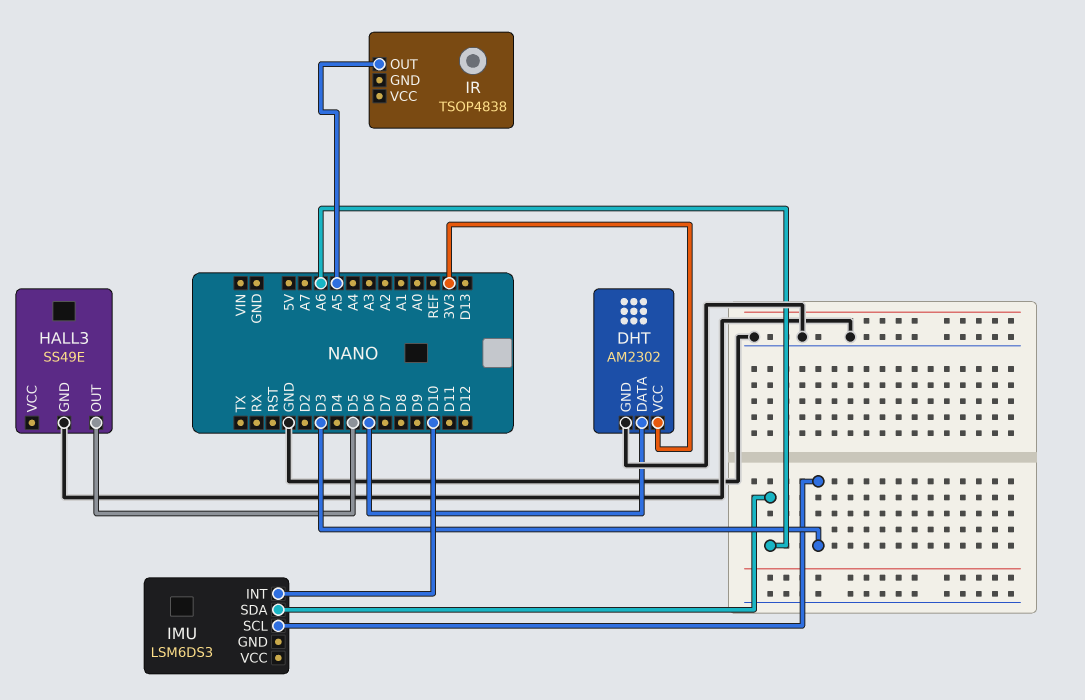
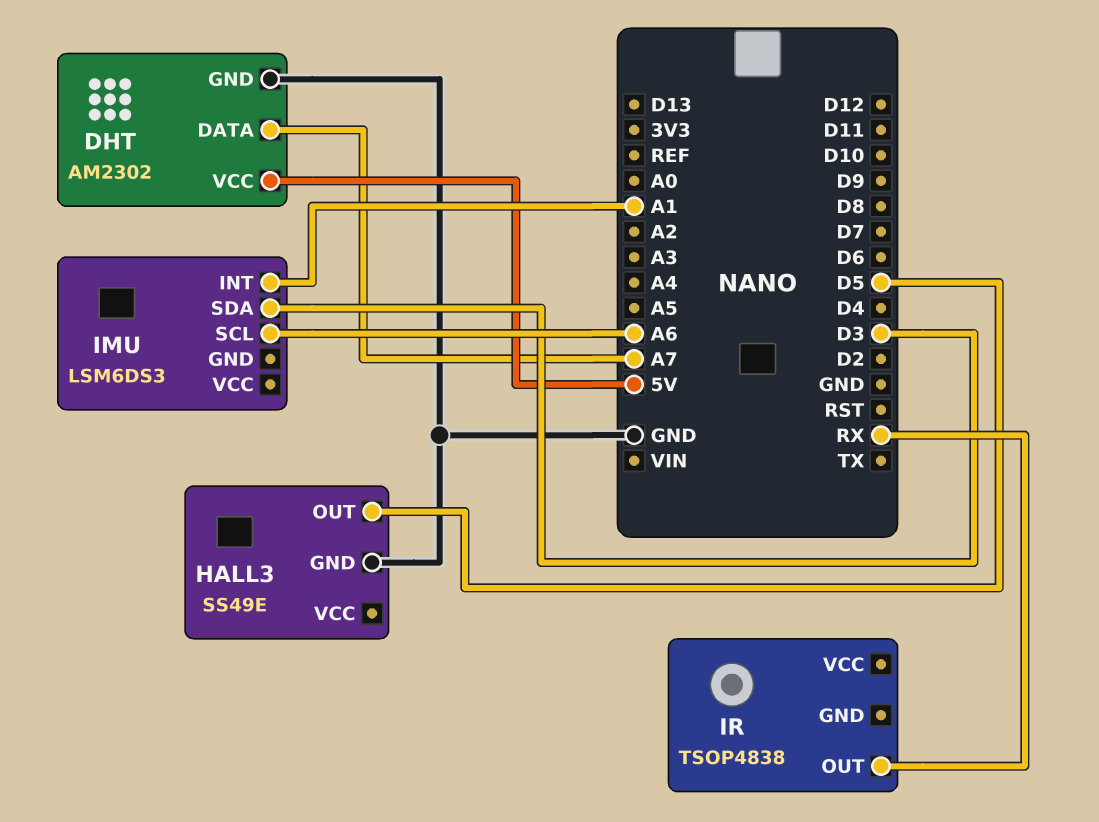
DHT pin DATA: D6 -> A7
DHT pin VCC: 3V3 -> 5V
IMU pin INT: D10 -> A1
IMU pin SCL: D3 -> A6
IMU pin SDA: A6 -> D3
IR pin OUT: A5 -> RX

